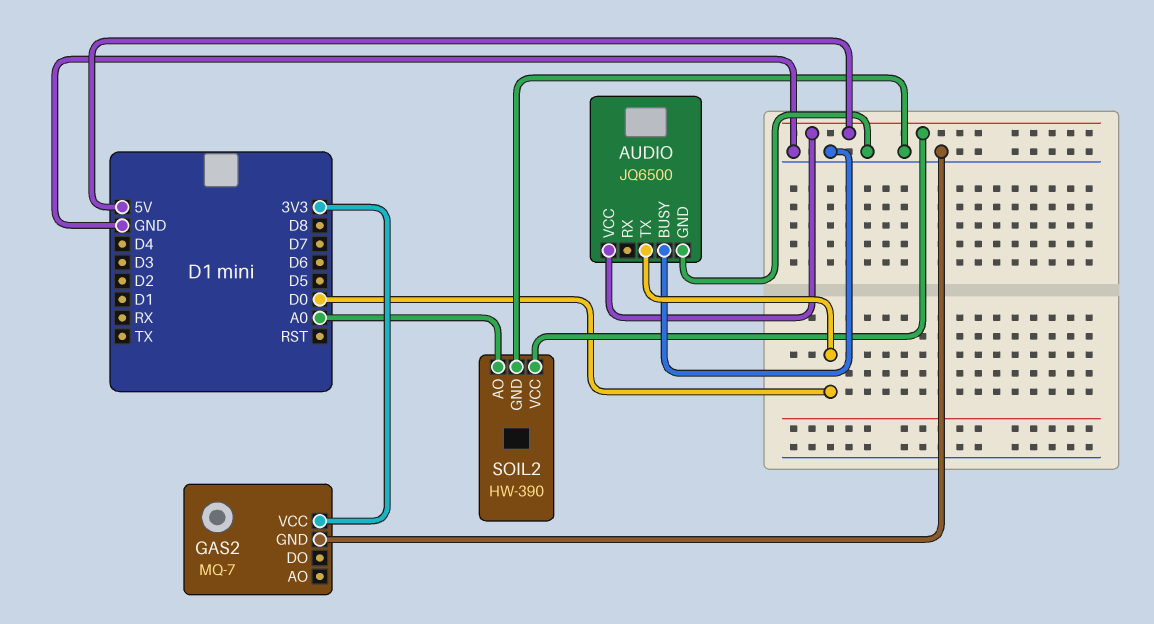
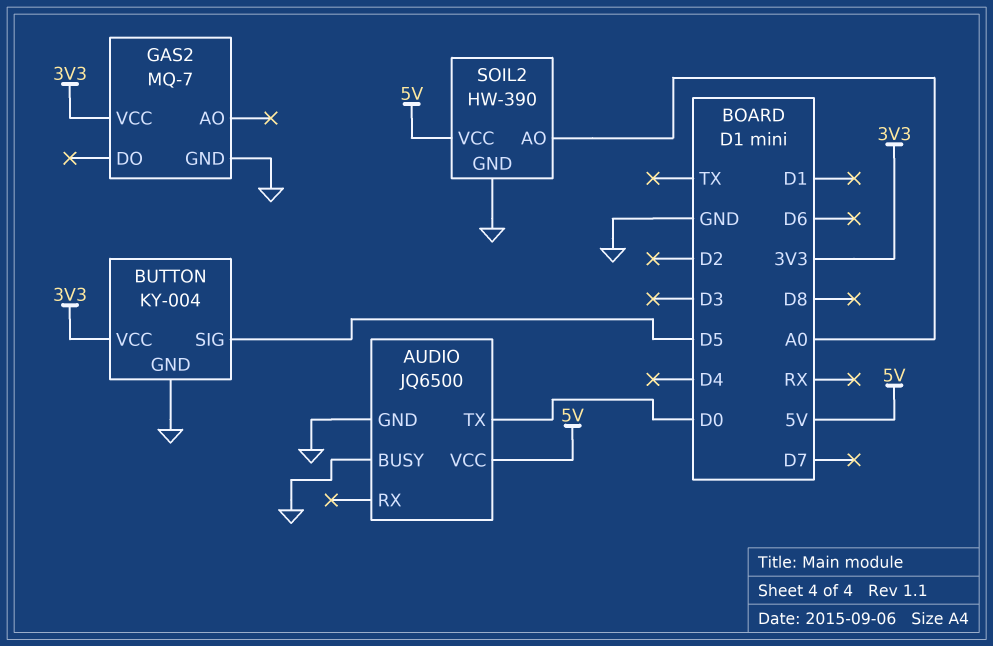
BUTTON: none -> KY-004
BUTTON pin GND: none -> GND
BUTTON pin SIG: none -> D5
BUTTON pin VCC: none -> 3V3

